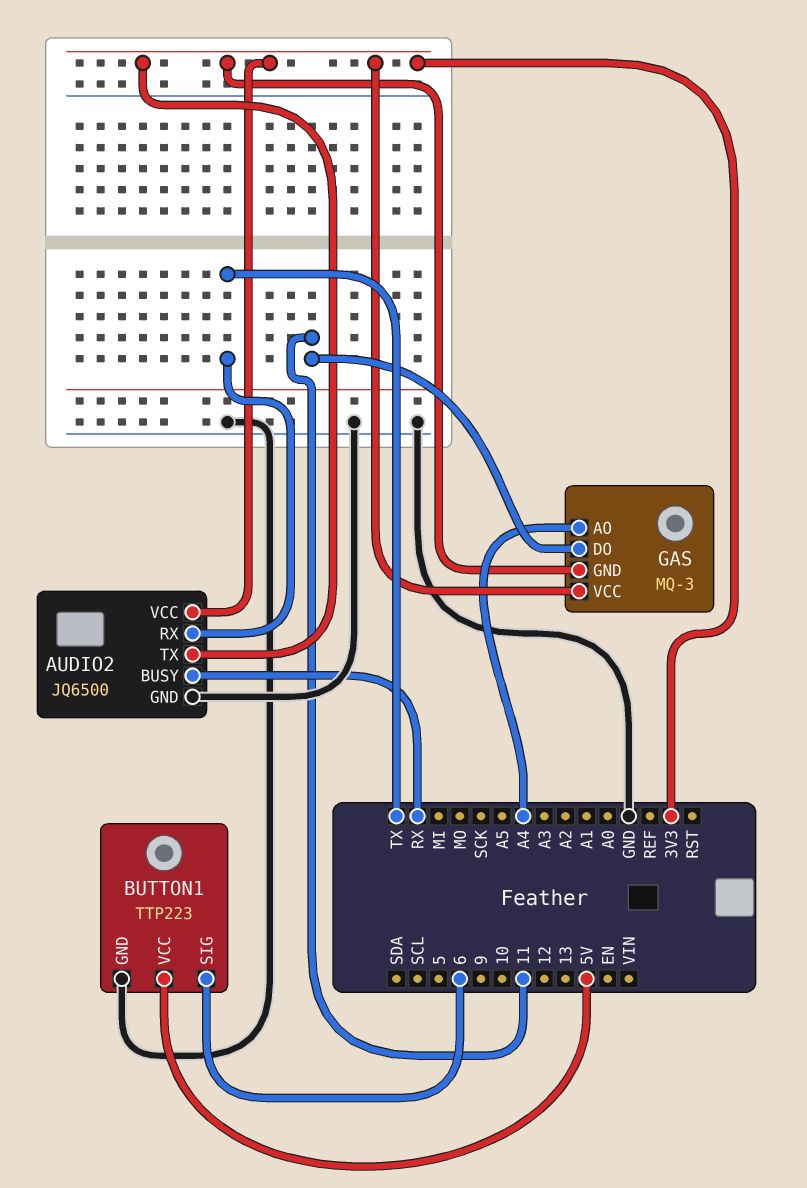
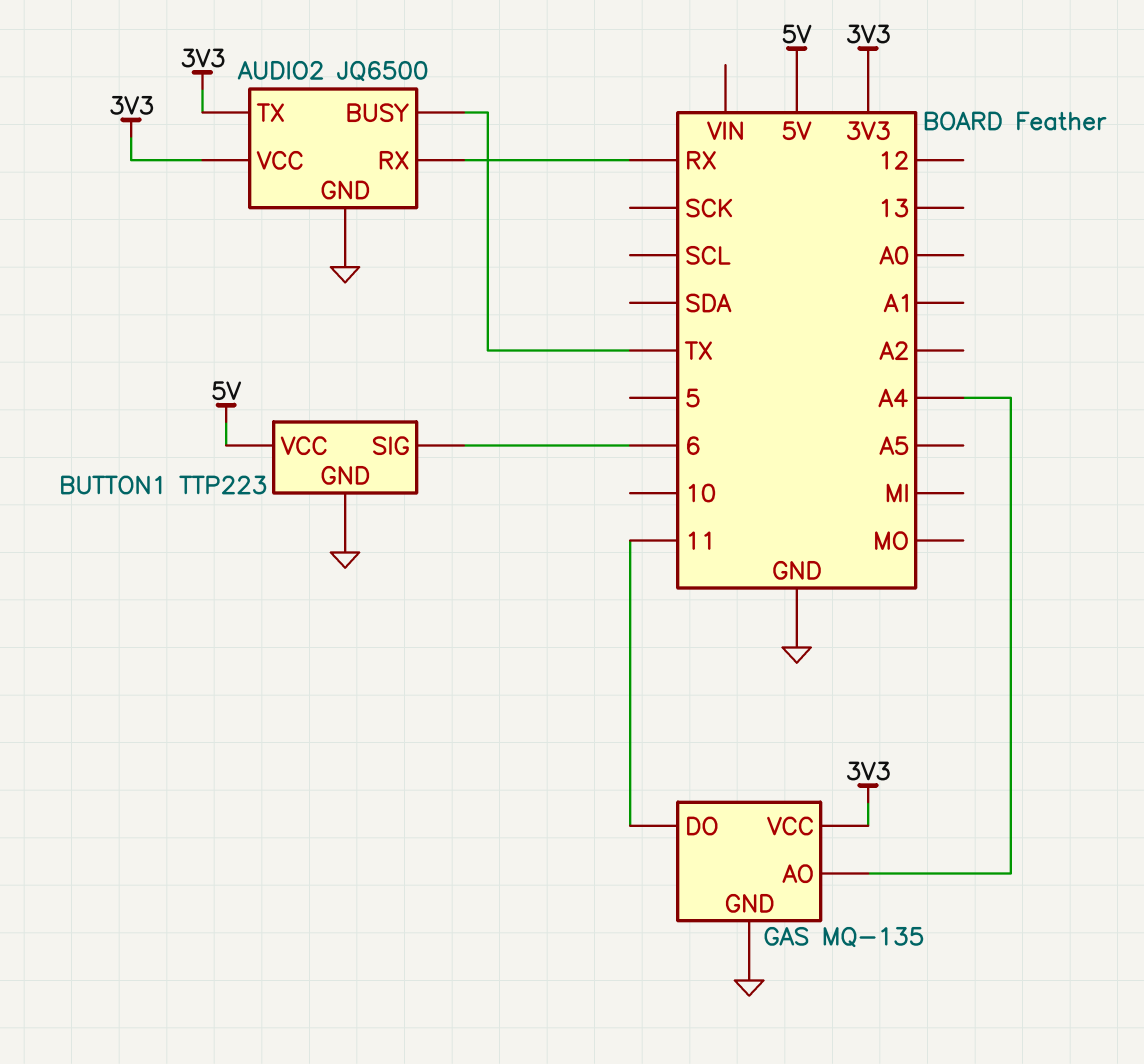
AUDIO2 pin BUSY: RX -> TX
AUDIO2 pin RX: TX -> RX
GAS: MQ-3 -> MQ-135
GAS pin GND: 3V3 -> GND

